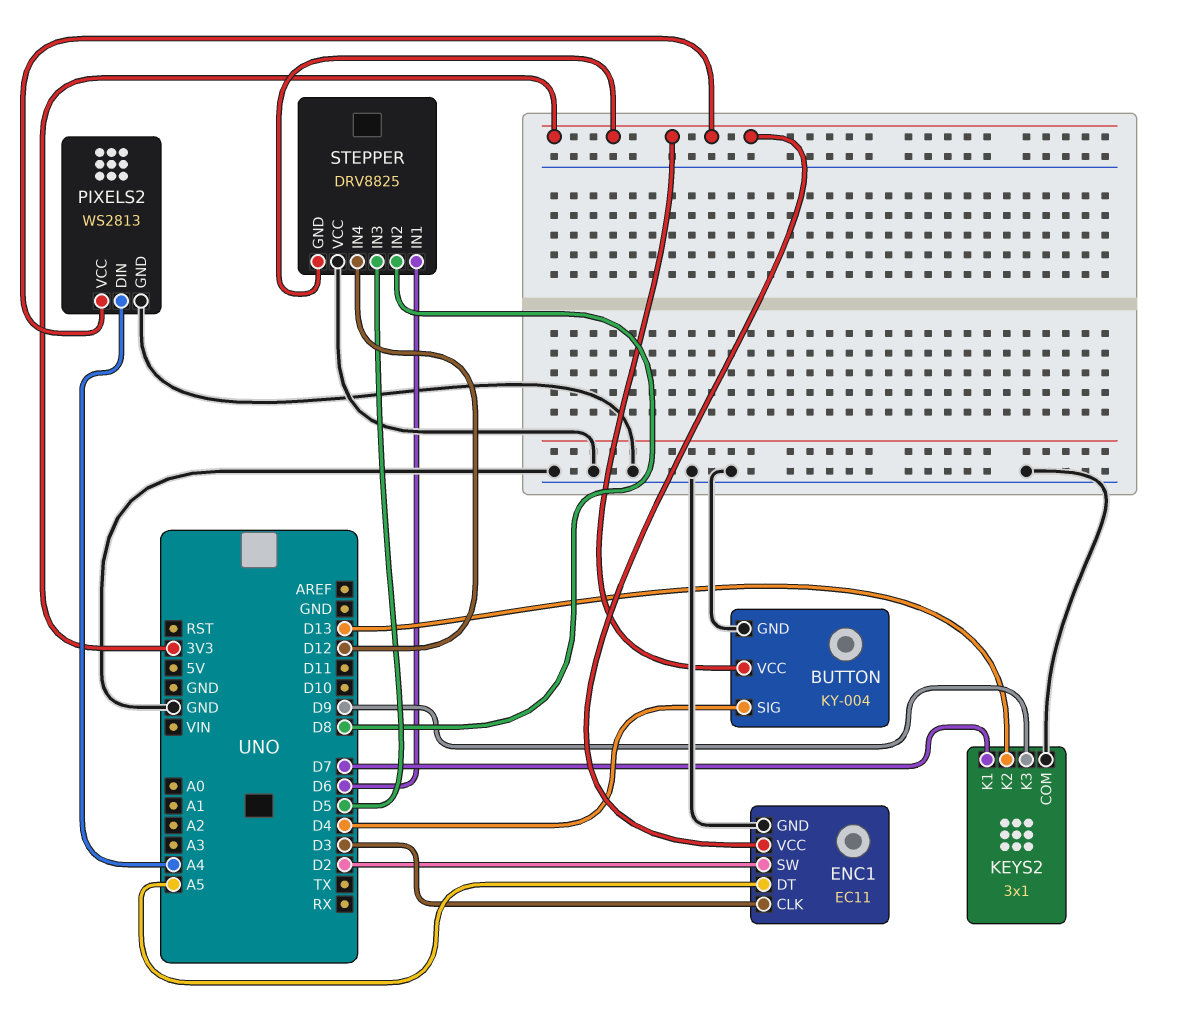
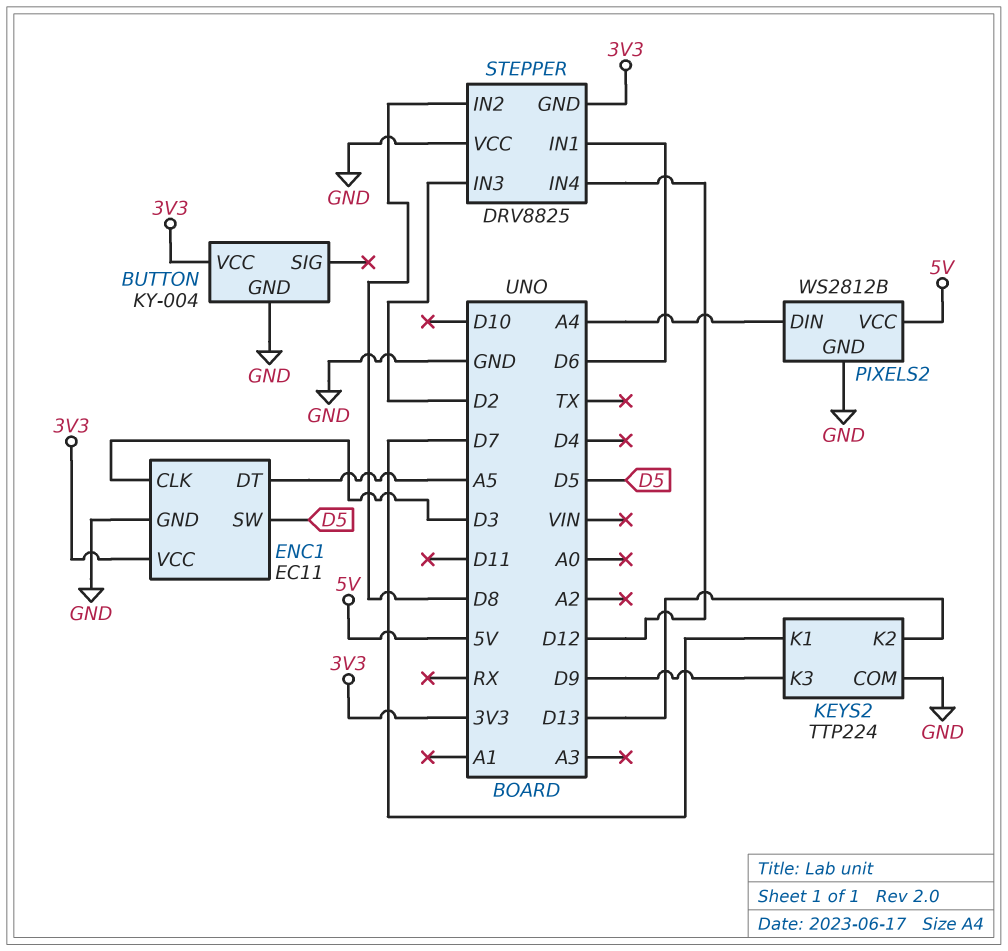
BUTTON pin SIG: D4 -> none
ENC1 pin SW: D2 -> D5
KEYS2: 3x1 -> TTP224
PIXELS2: WS2813 -> WS2812B
PIXELS2 pin VCC: 3V3 -> 5V
STEPPER pin IN3: D5 -> D2

